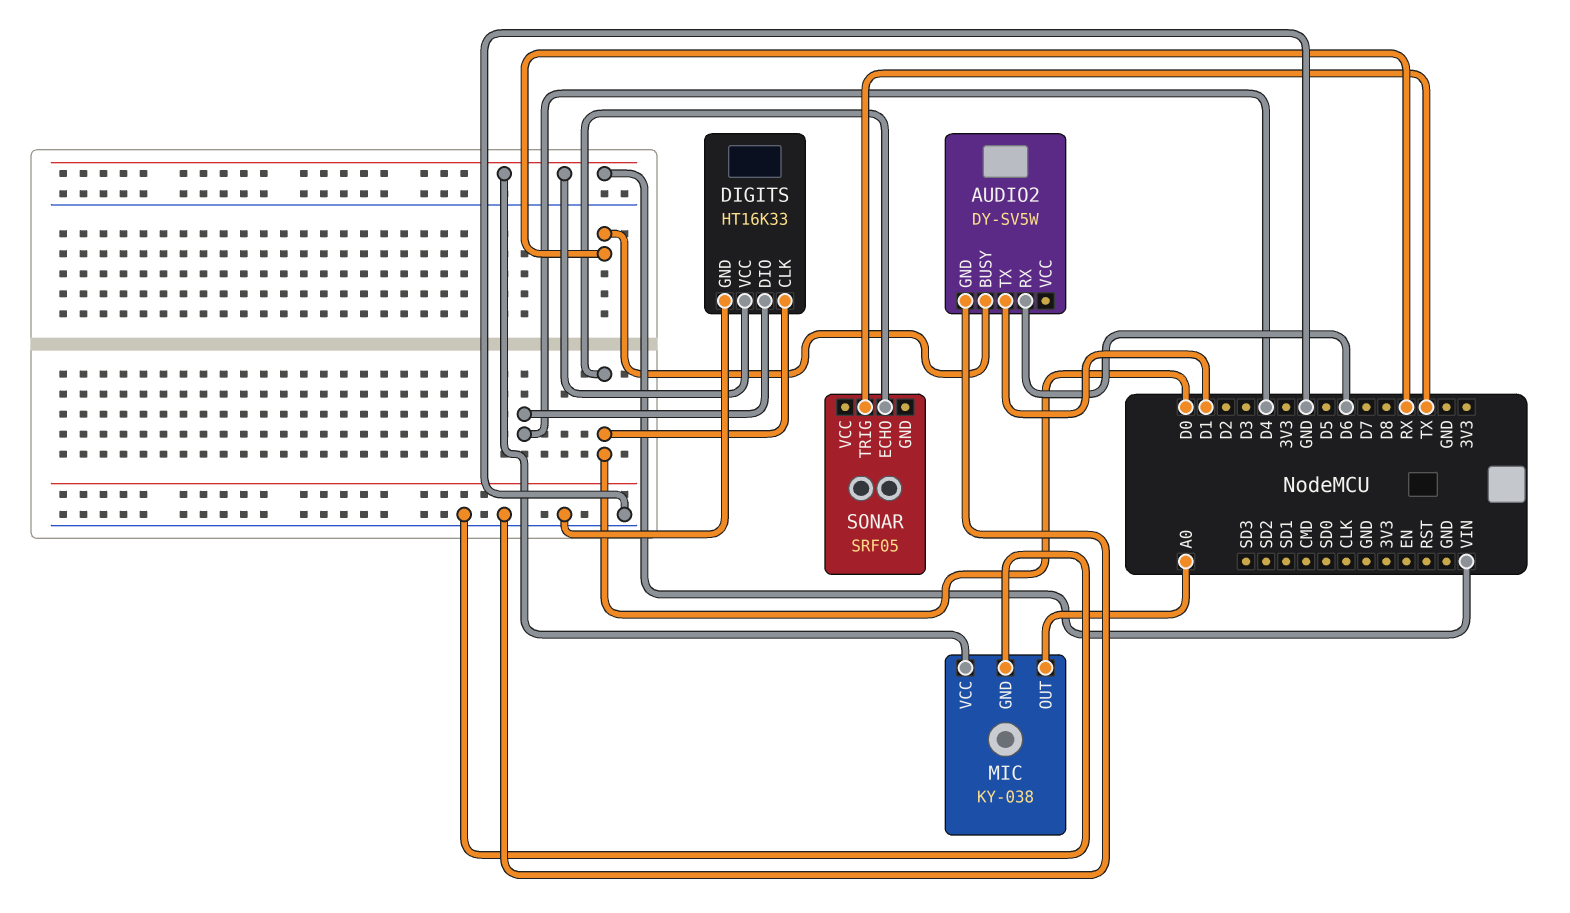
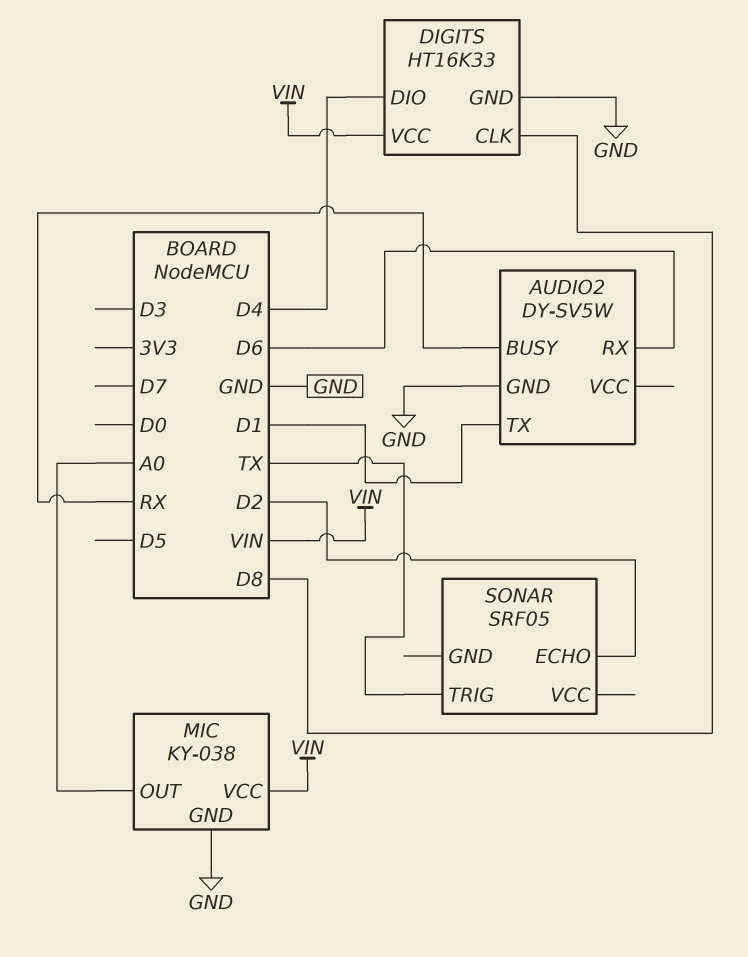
DIGITS pin CLK: D0 -> D8
SONAR pin ECHO: D0 -> D2

